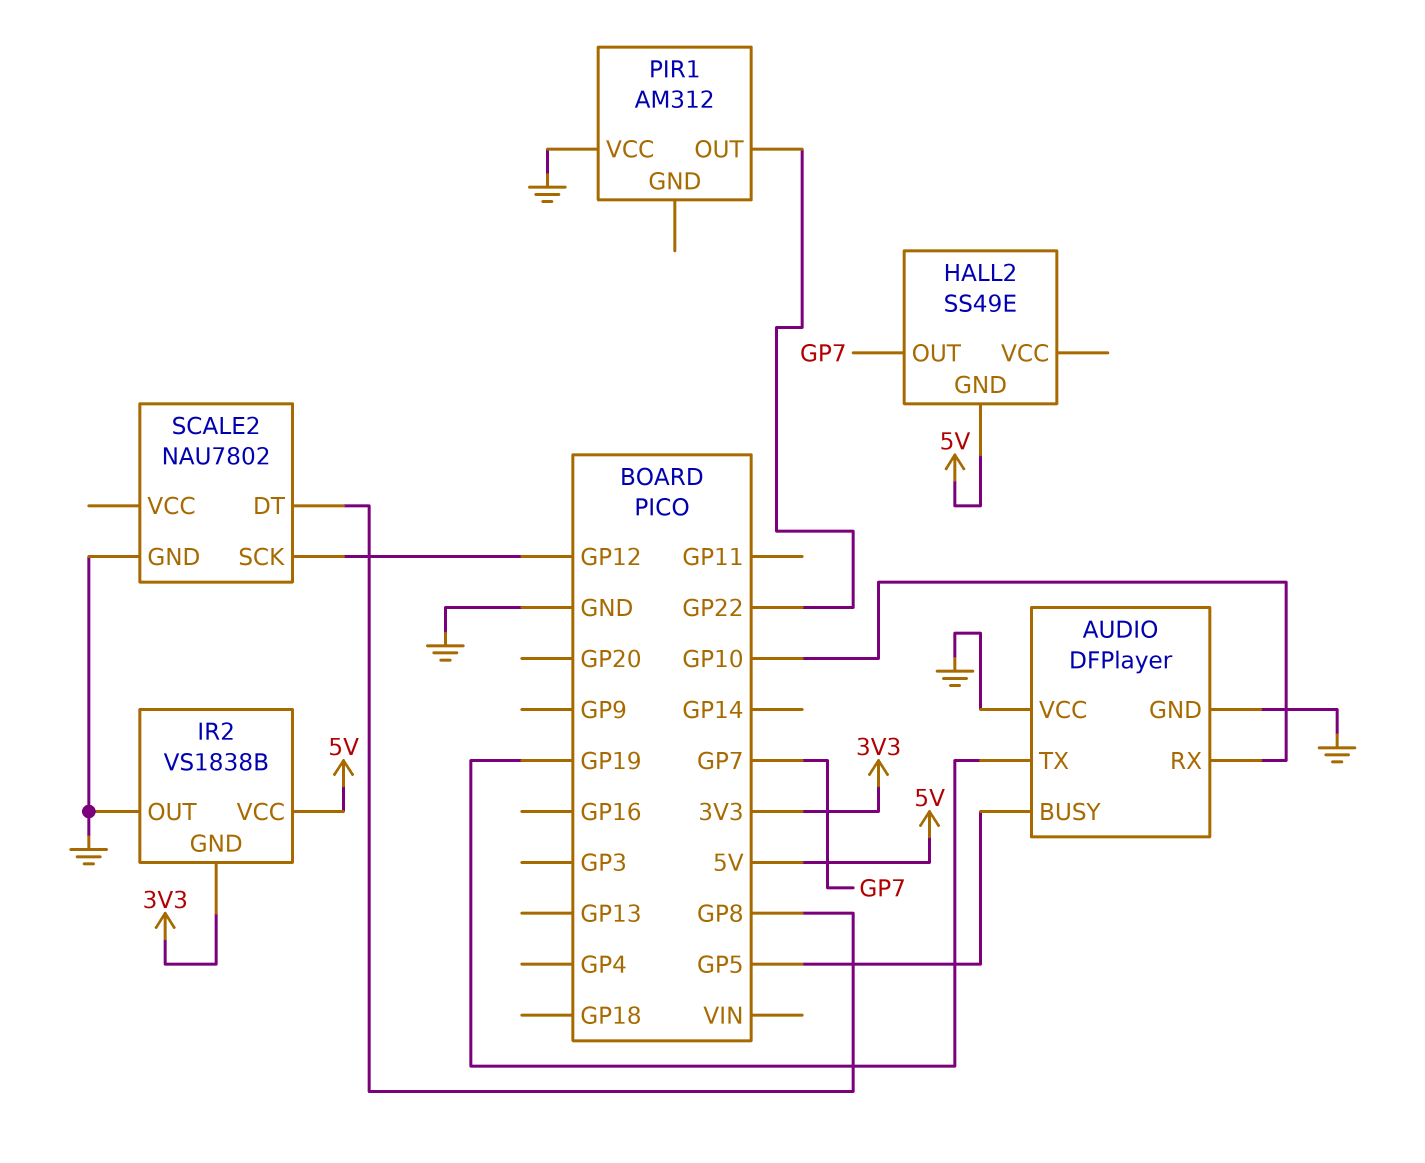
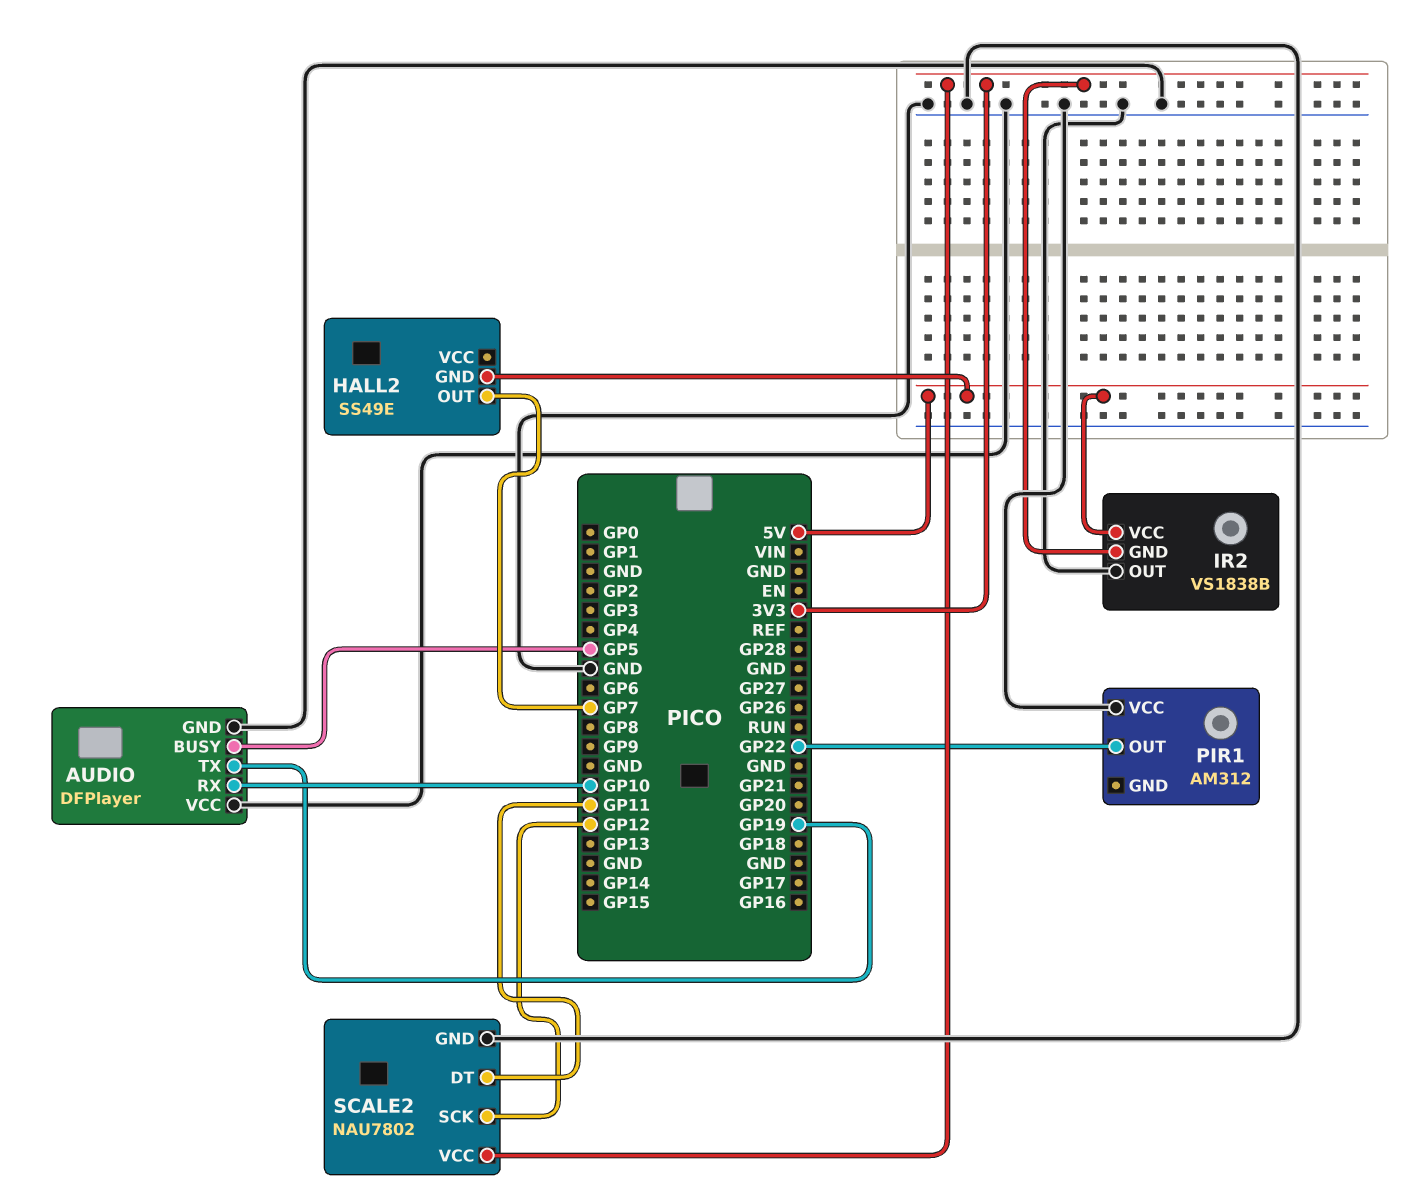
SCALE2 pin DT: GP8 -> GP11
SCALE2 pin VCC: none -> 3V3

